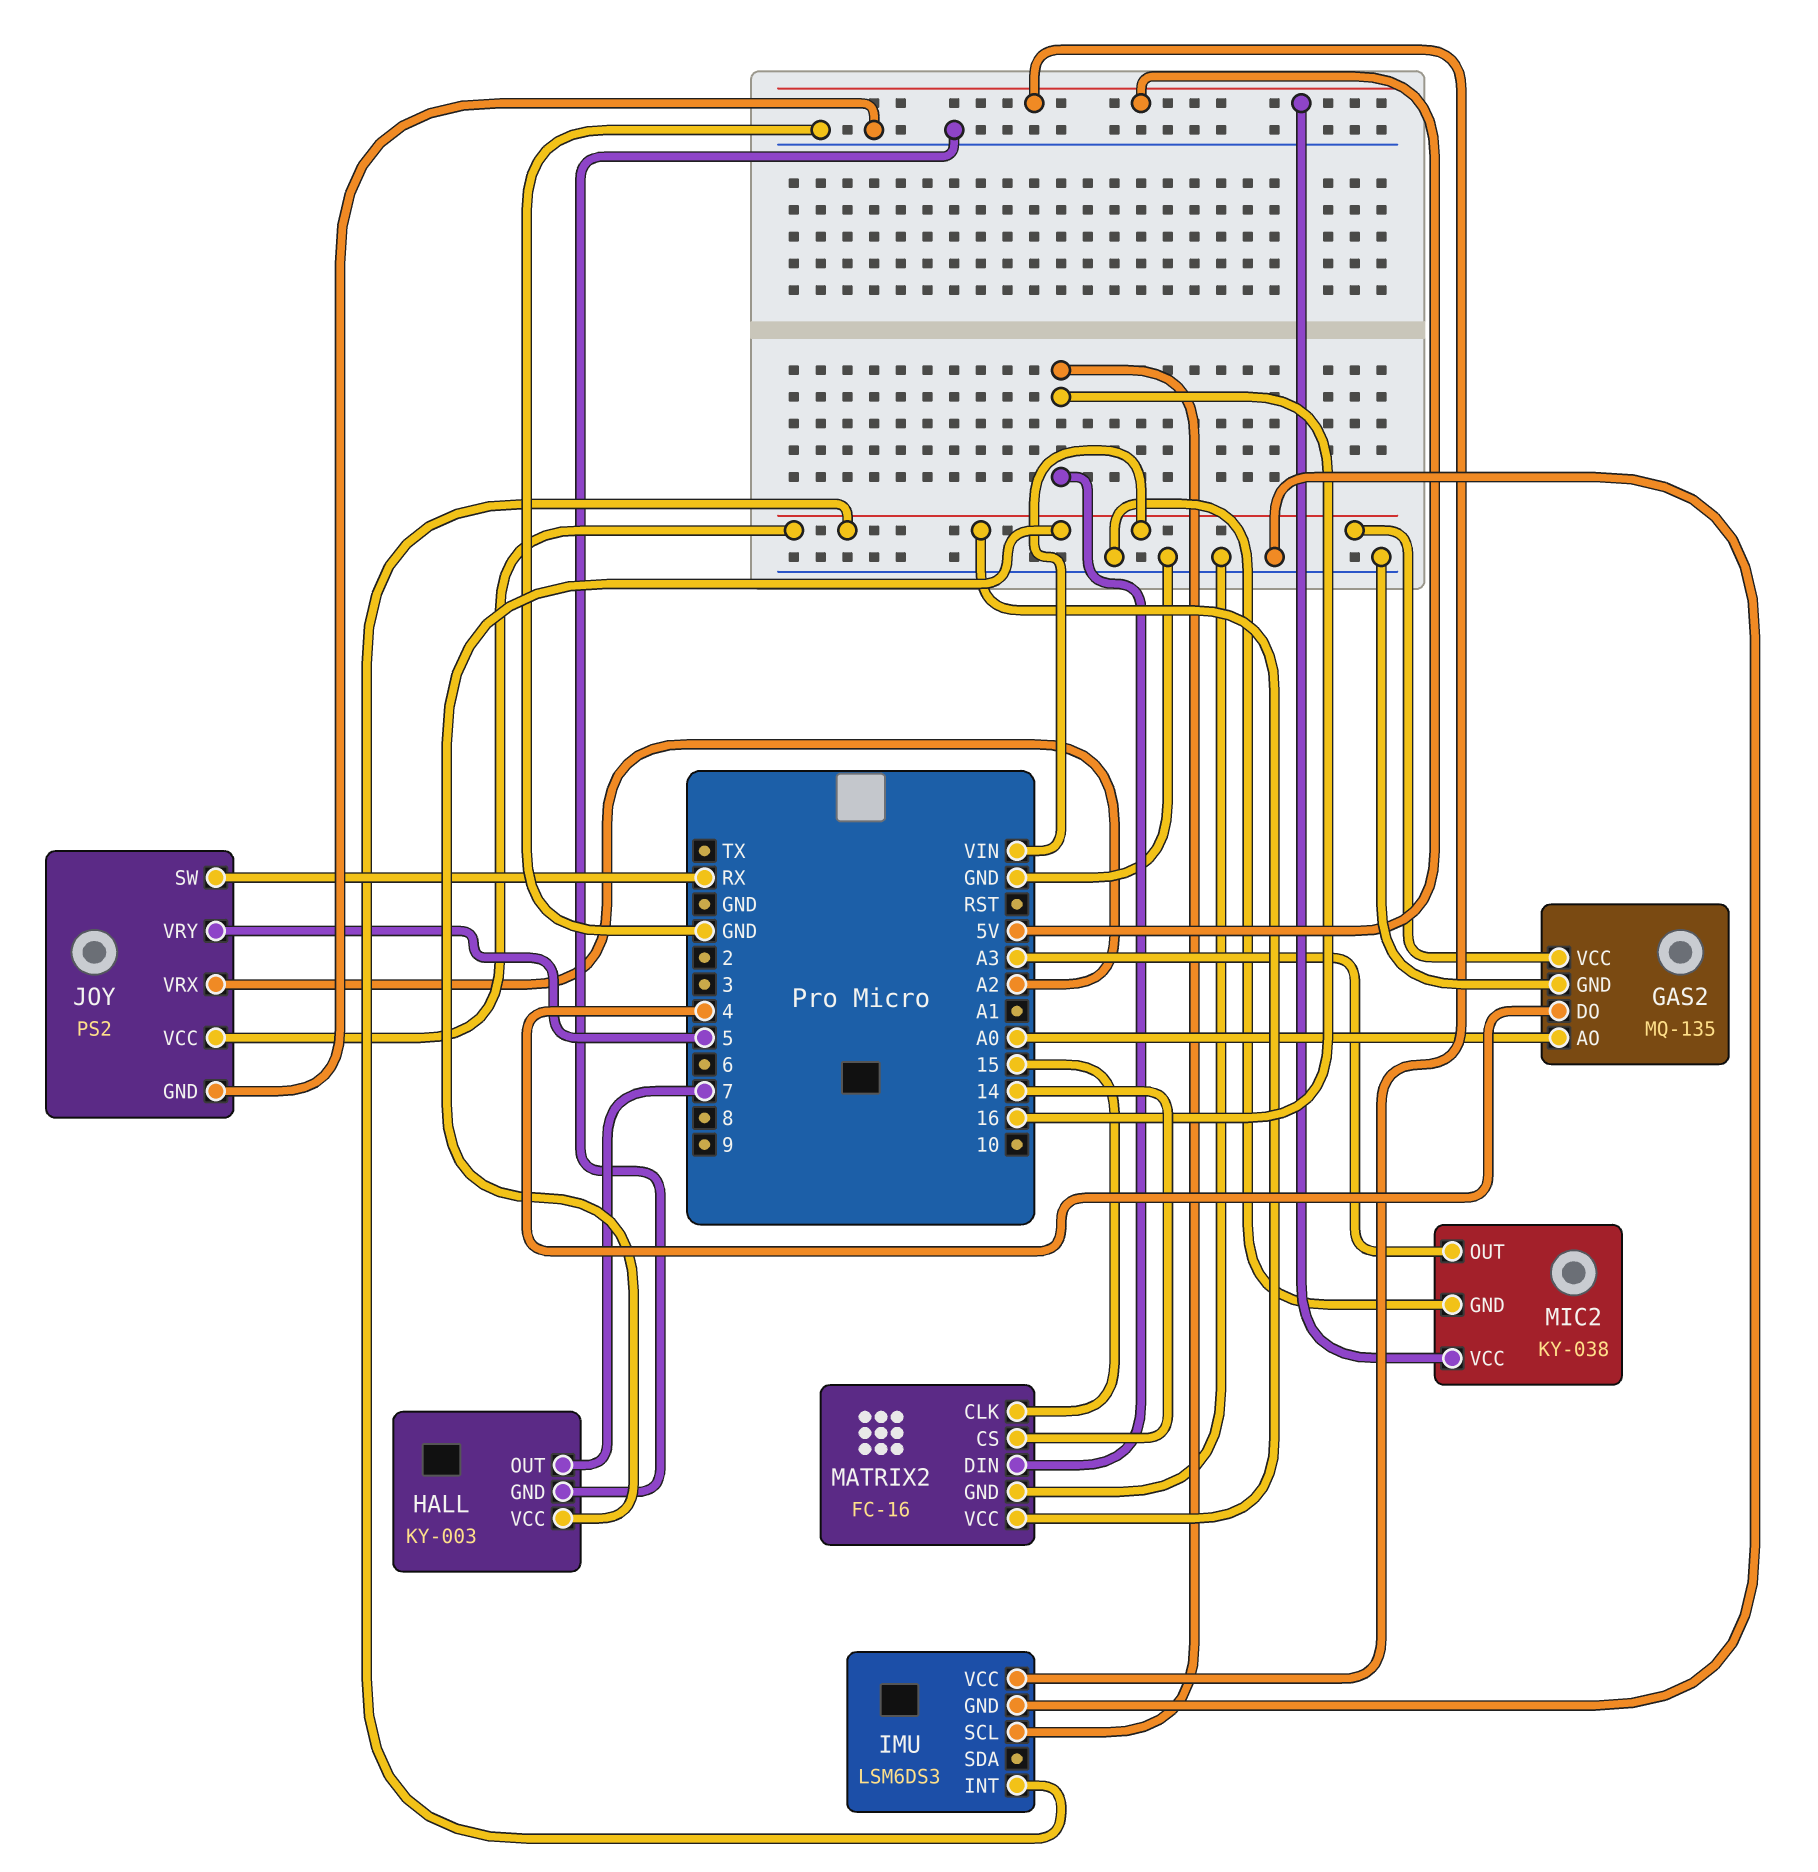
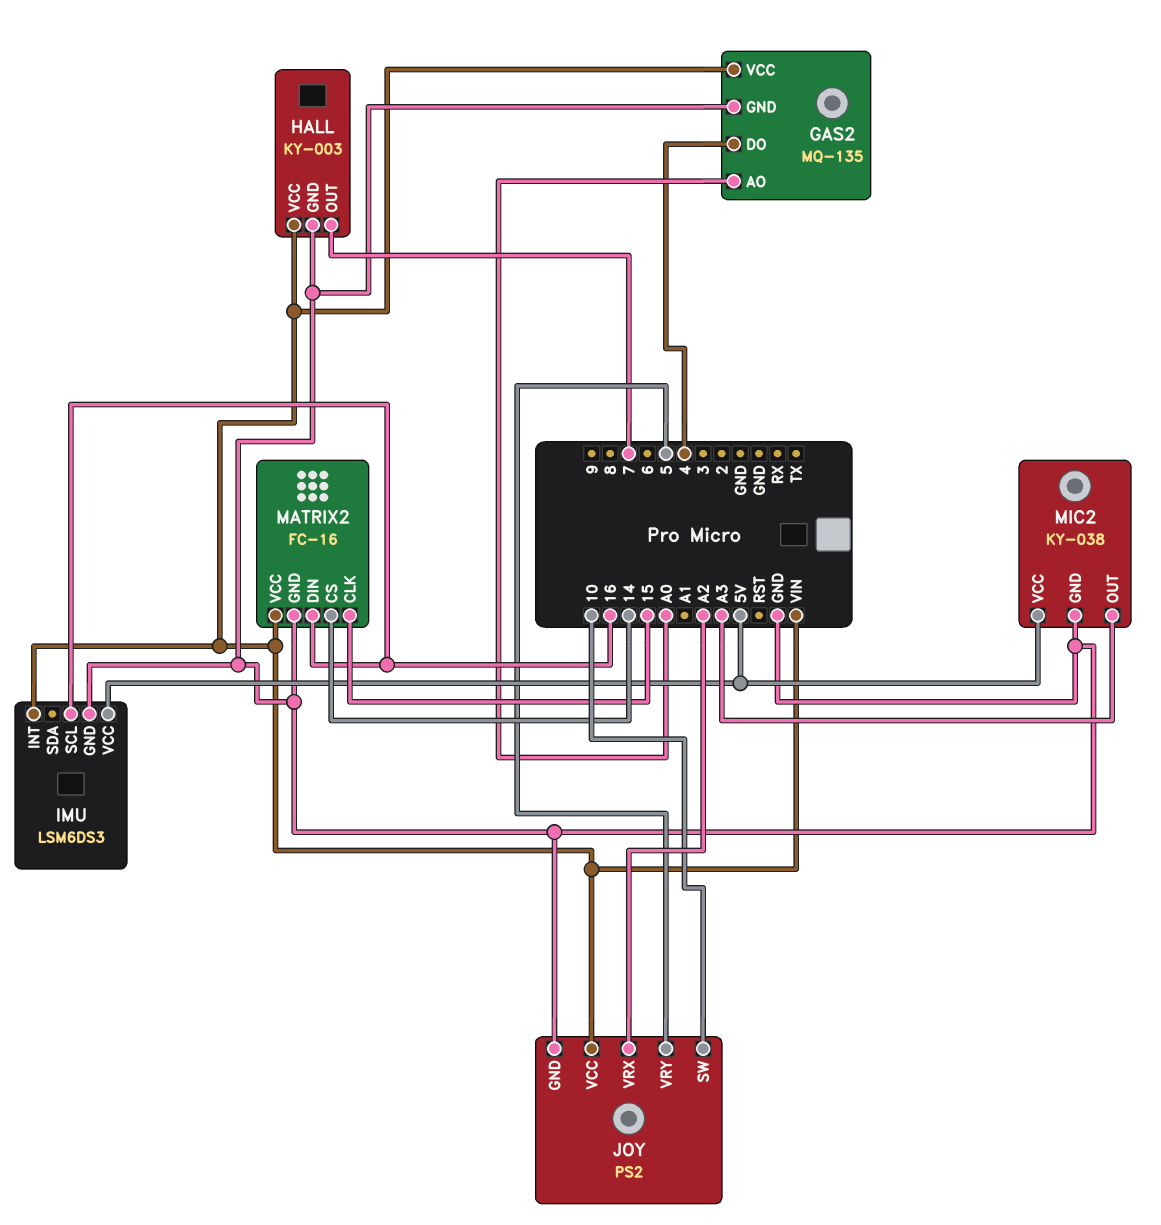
JOY pin SW: RX -> 10

